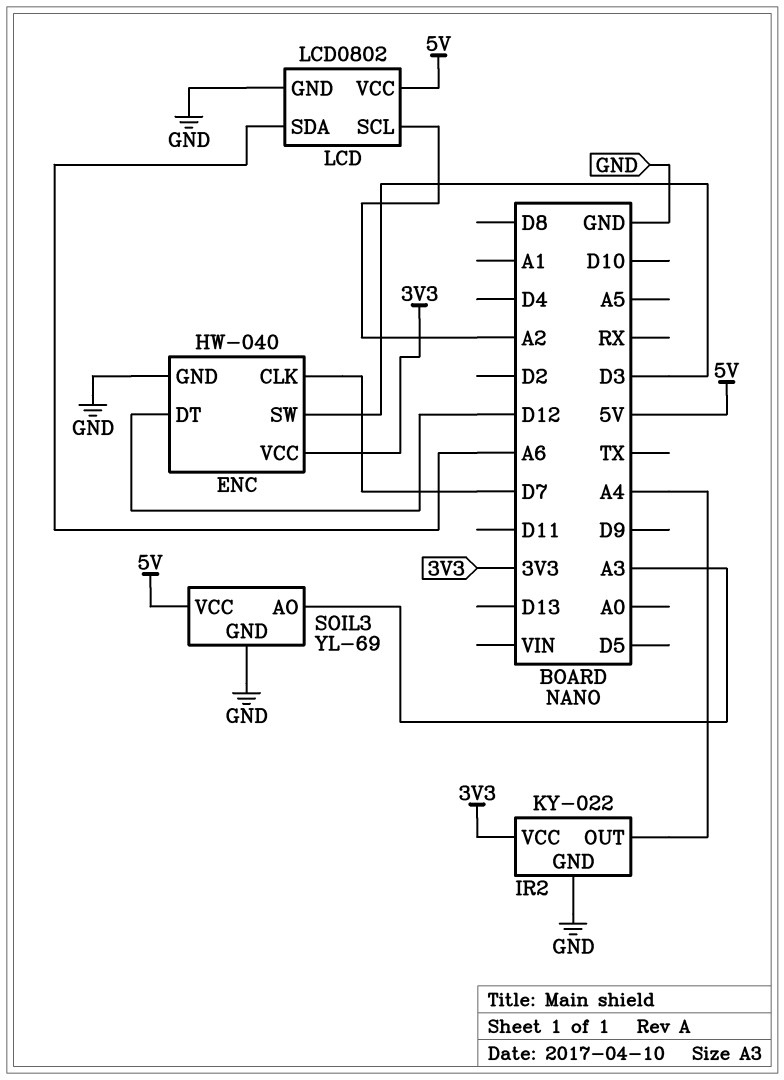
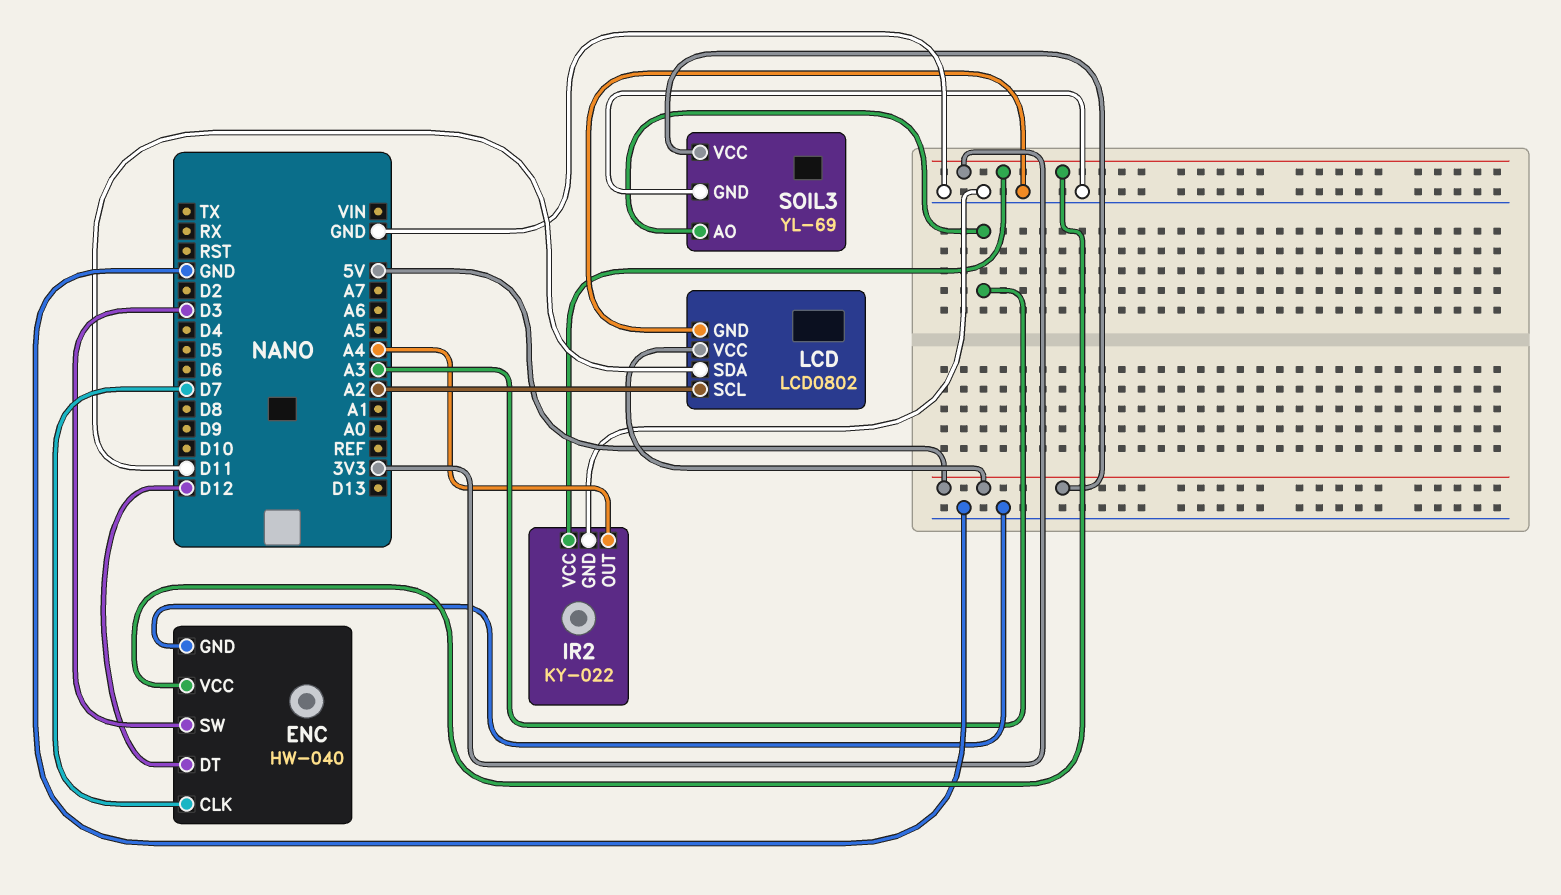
LCD pin SDA: A6 -> D11

